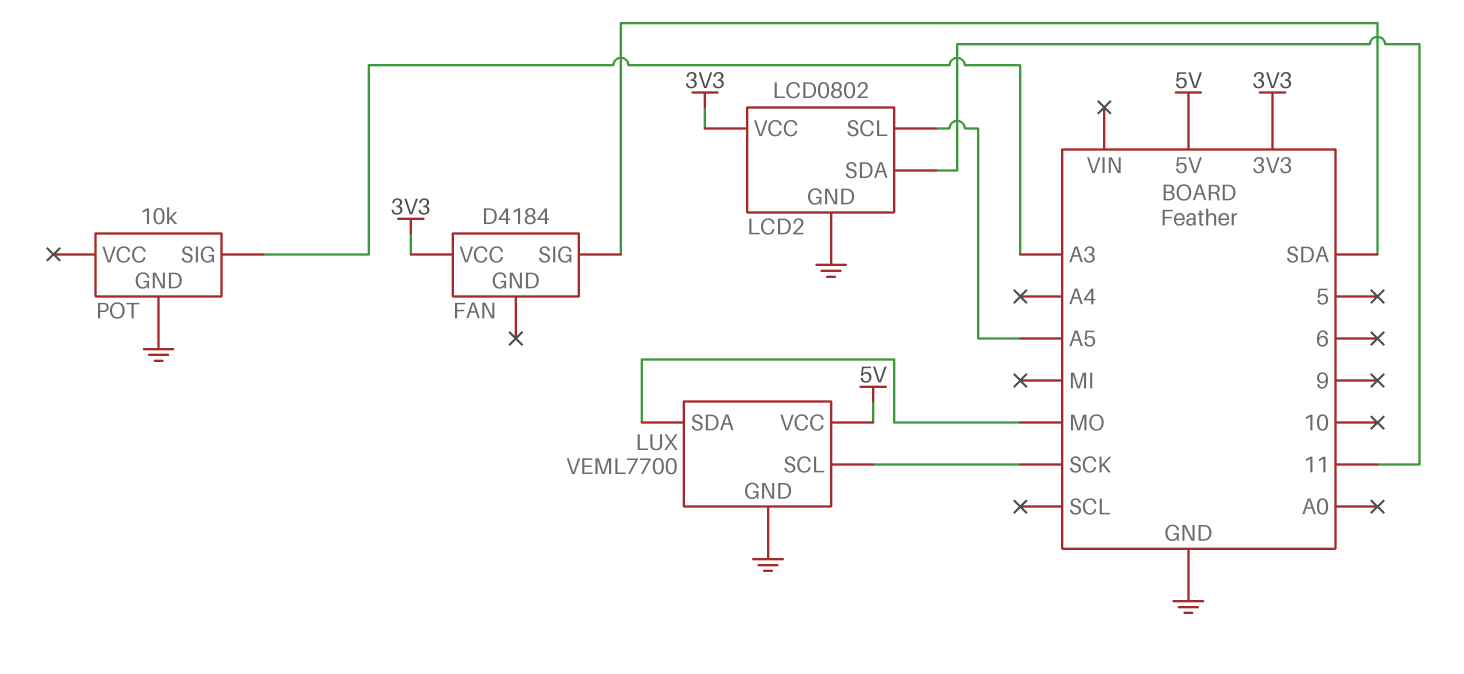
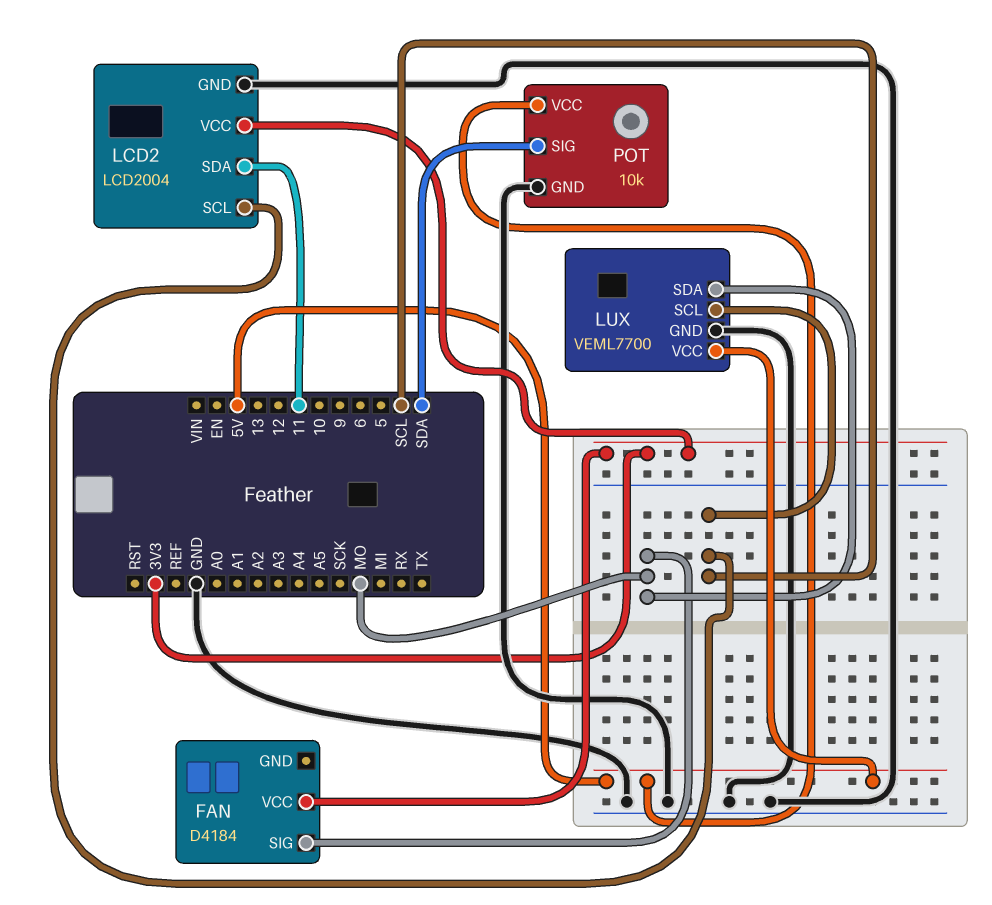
FAN pin SIG: SDA -> MO
LCD2: LCD0802 -> LCD2004
LCD2 pin SCL: A5 -> SCL
LUX pin SCL: SCK -> SCL
POT pin SIG: A3 -> SDA
POT pin VCC: none -> 5V

